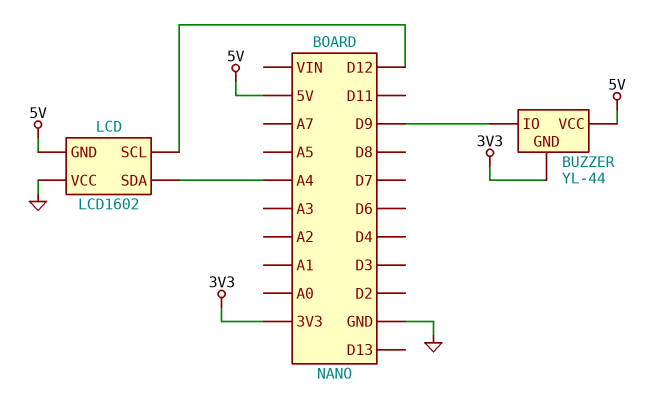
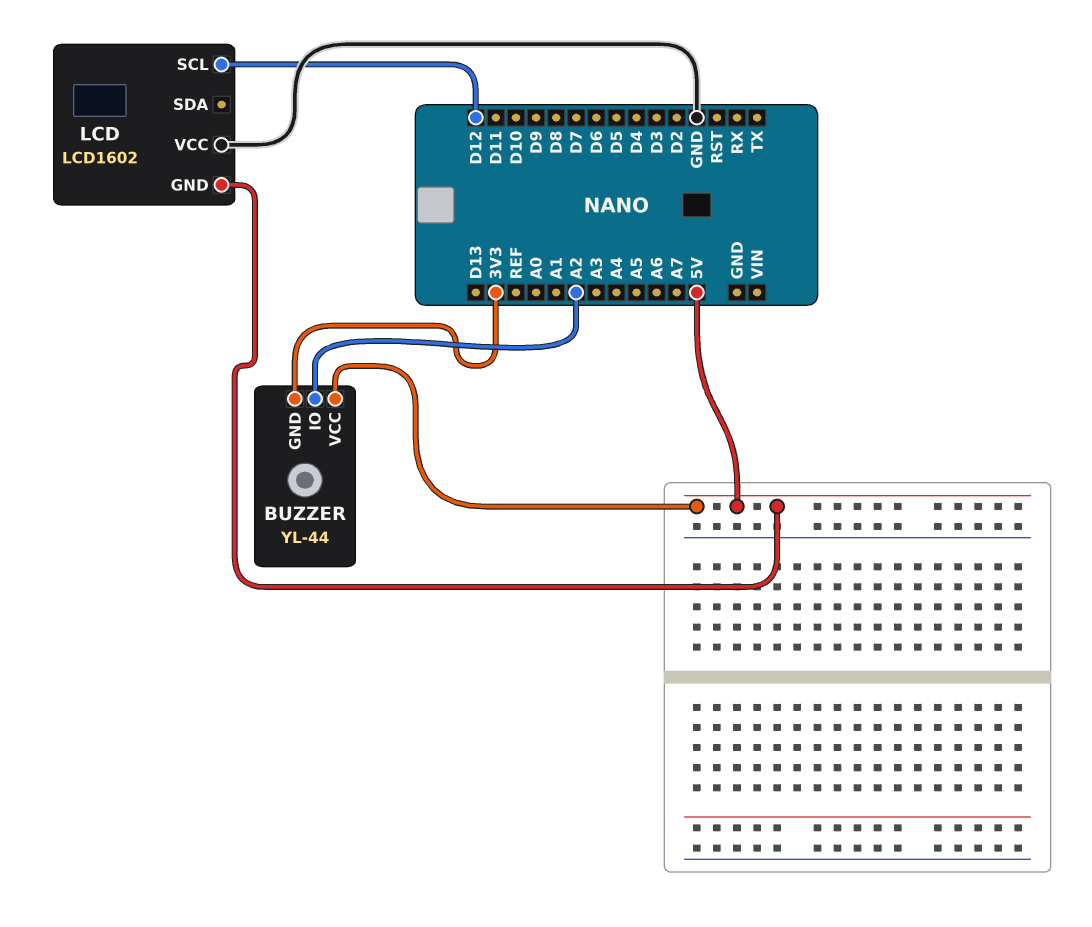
BUZZER pin IO: D9 -> A2
LCD pin SDA: A4 -> none

